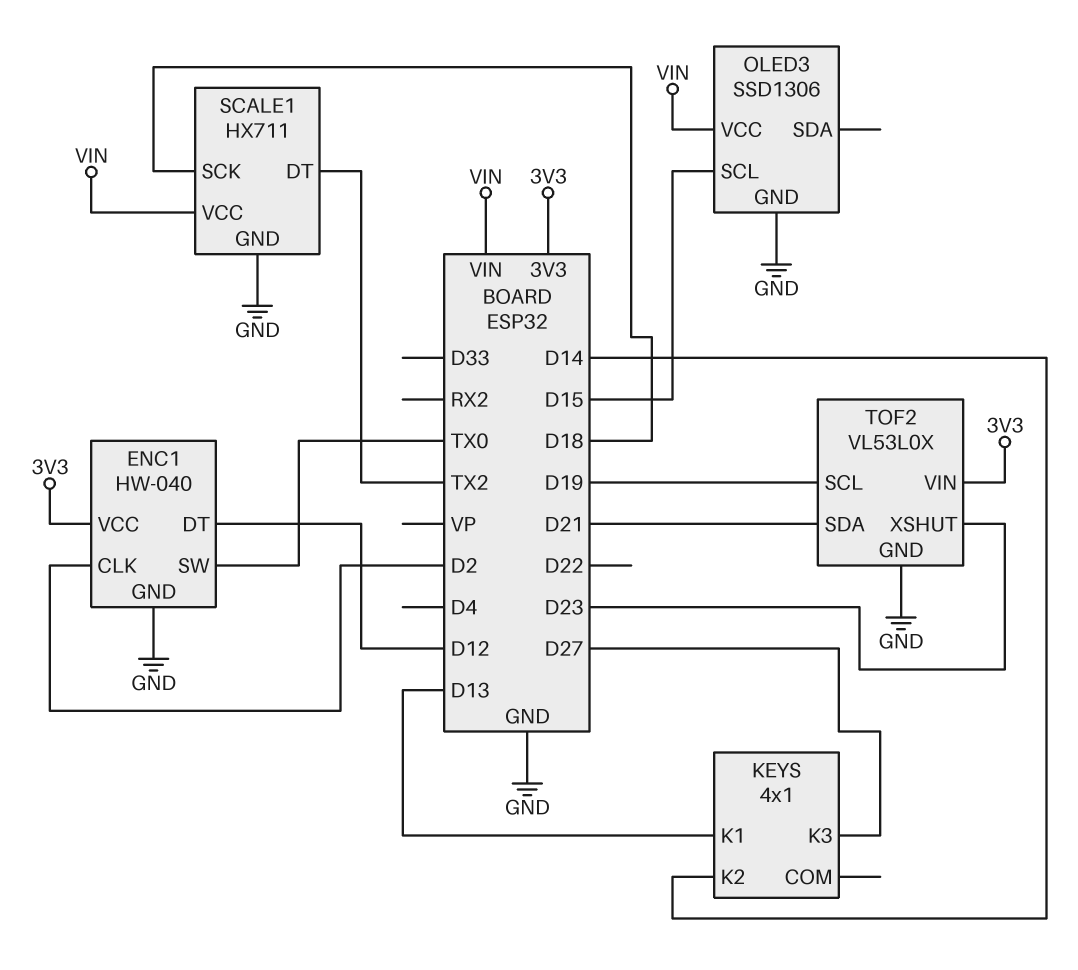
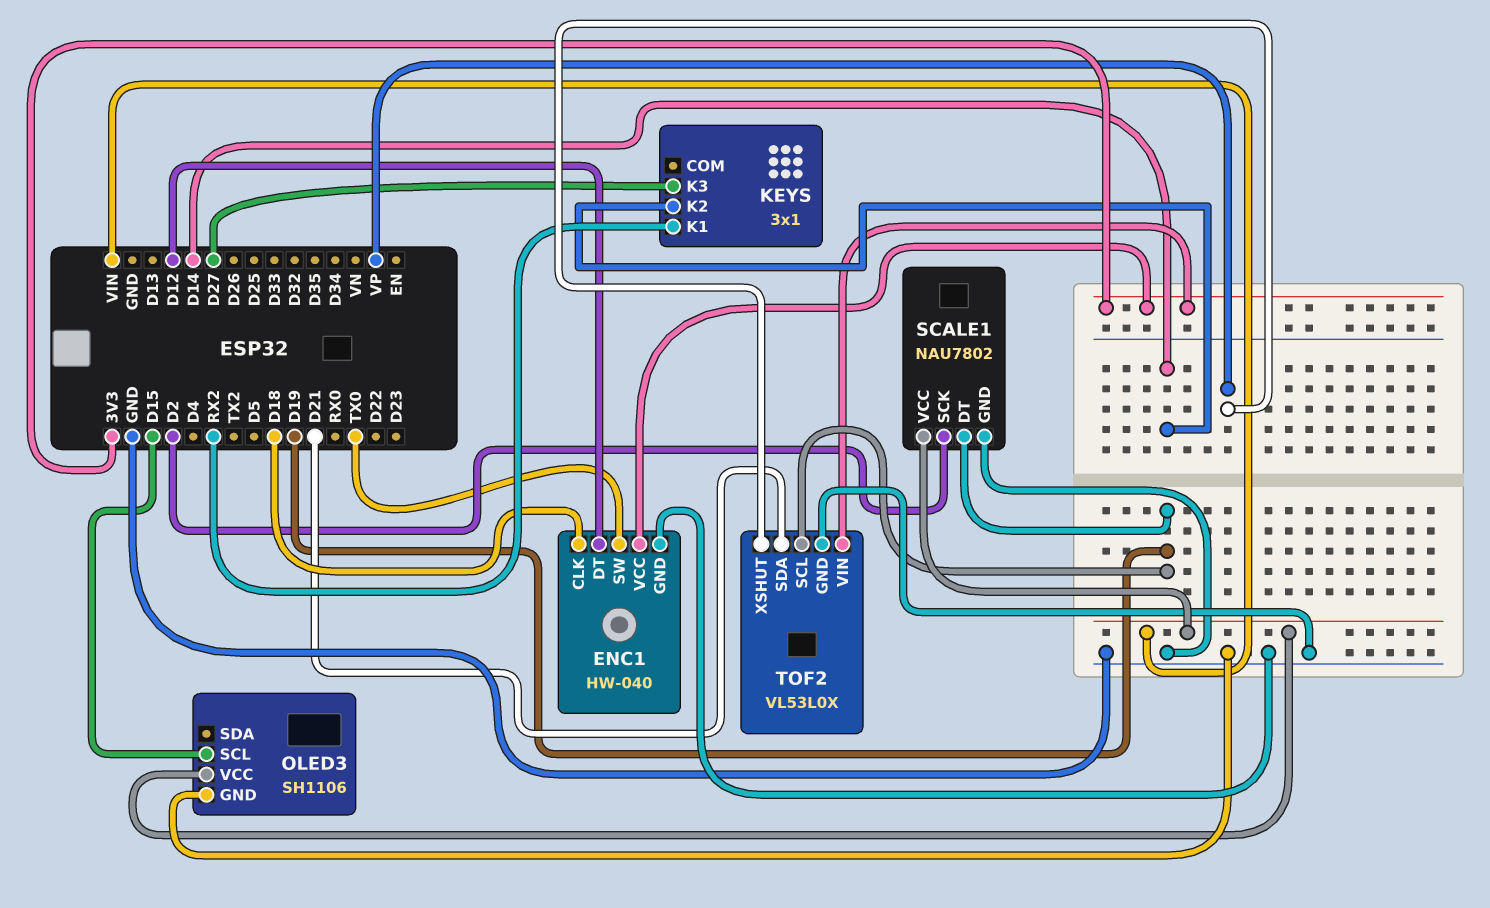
ENC1 pin CLK: D2 -> D18
KEYS: 4x1 -> 3x1
KEYS pin K1: D13 -> RX2
OLED3: SSD1306 -> SH1106
SCALE1: HX711 -> NAU7802
SCALE1 pin DT: TX2 -> D19
SCALE1 pin SCK: D18 -> D2
TOF2 pin XSHUT: D23 -> VP

